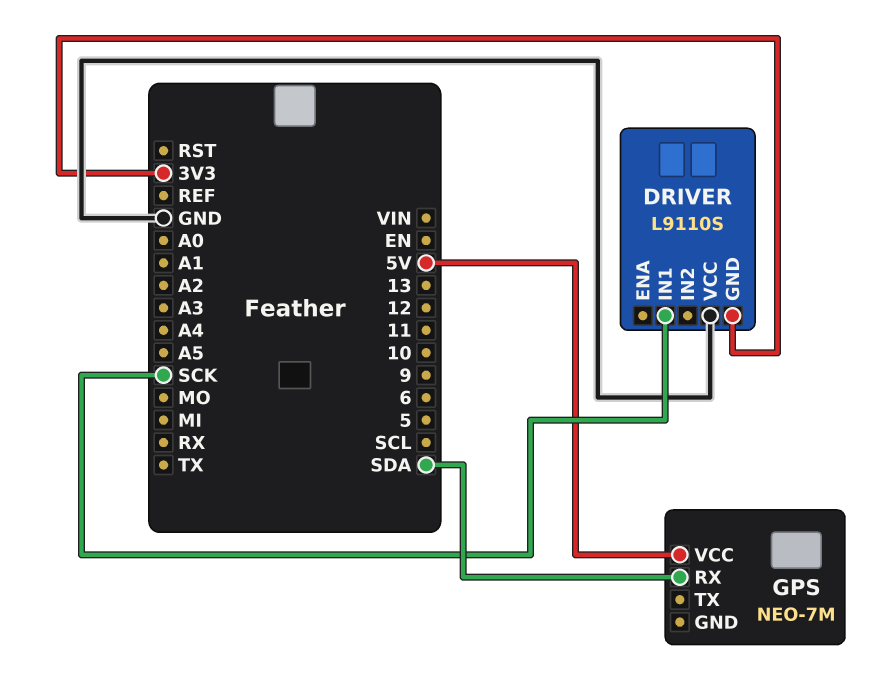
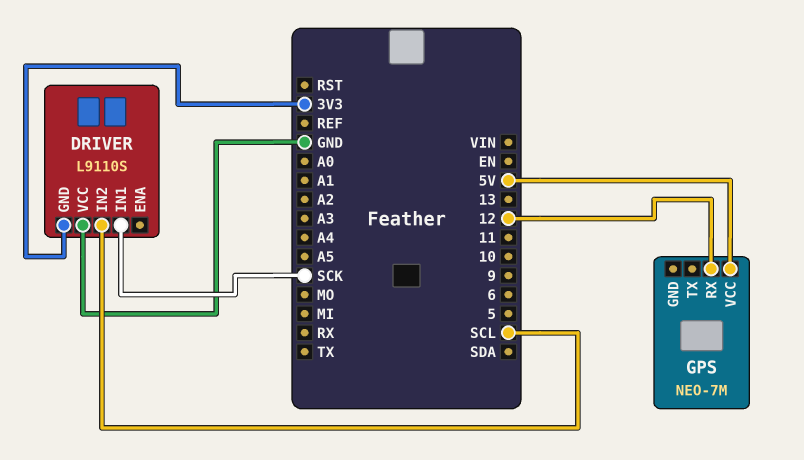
DRIVER pin IN2: none -> SCL
GPS pin RX: SDA -> 12

